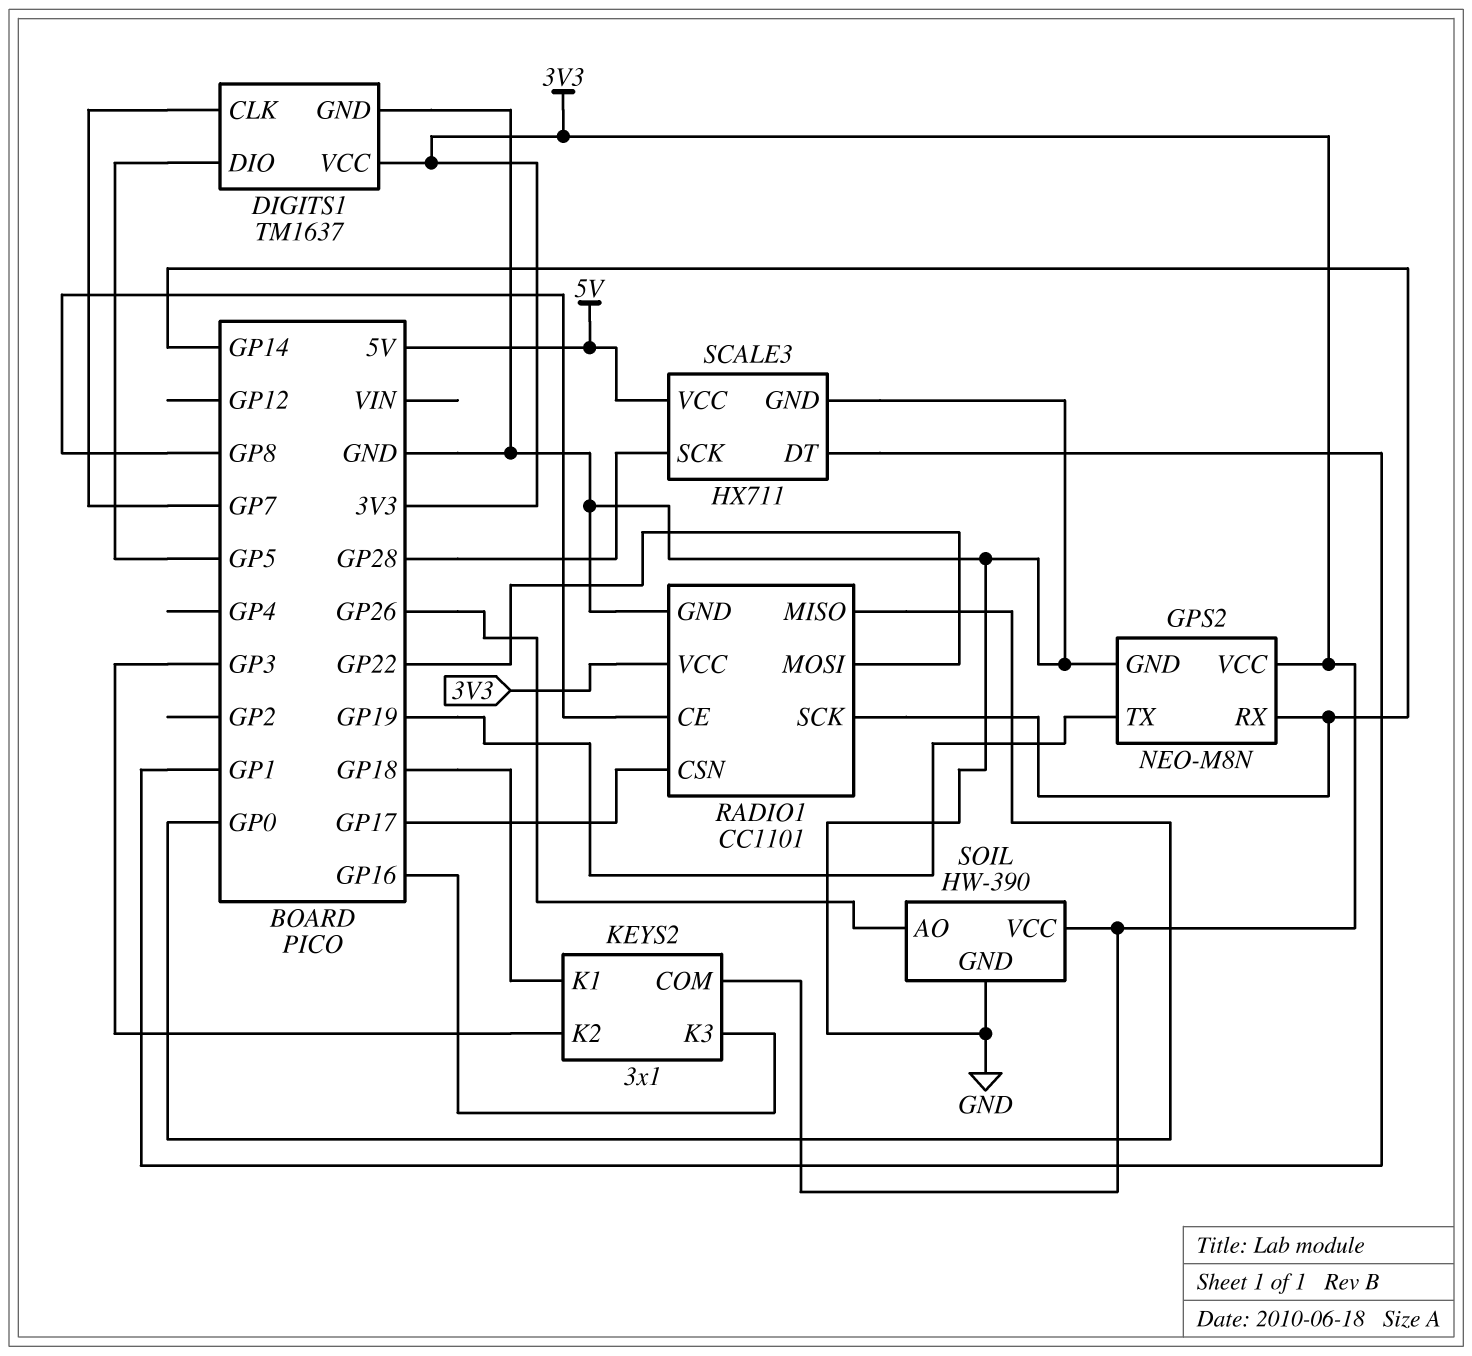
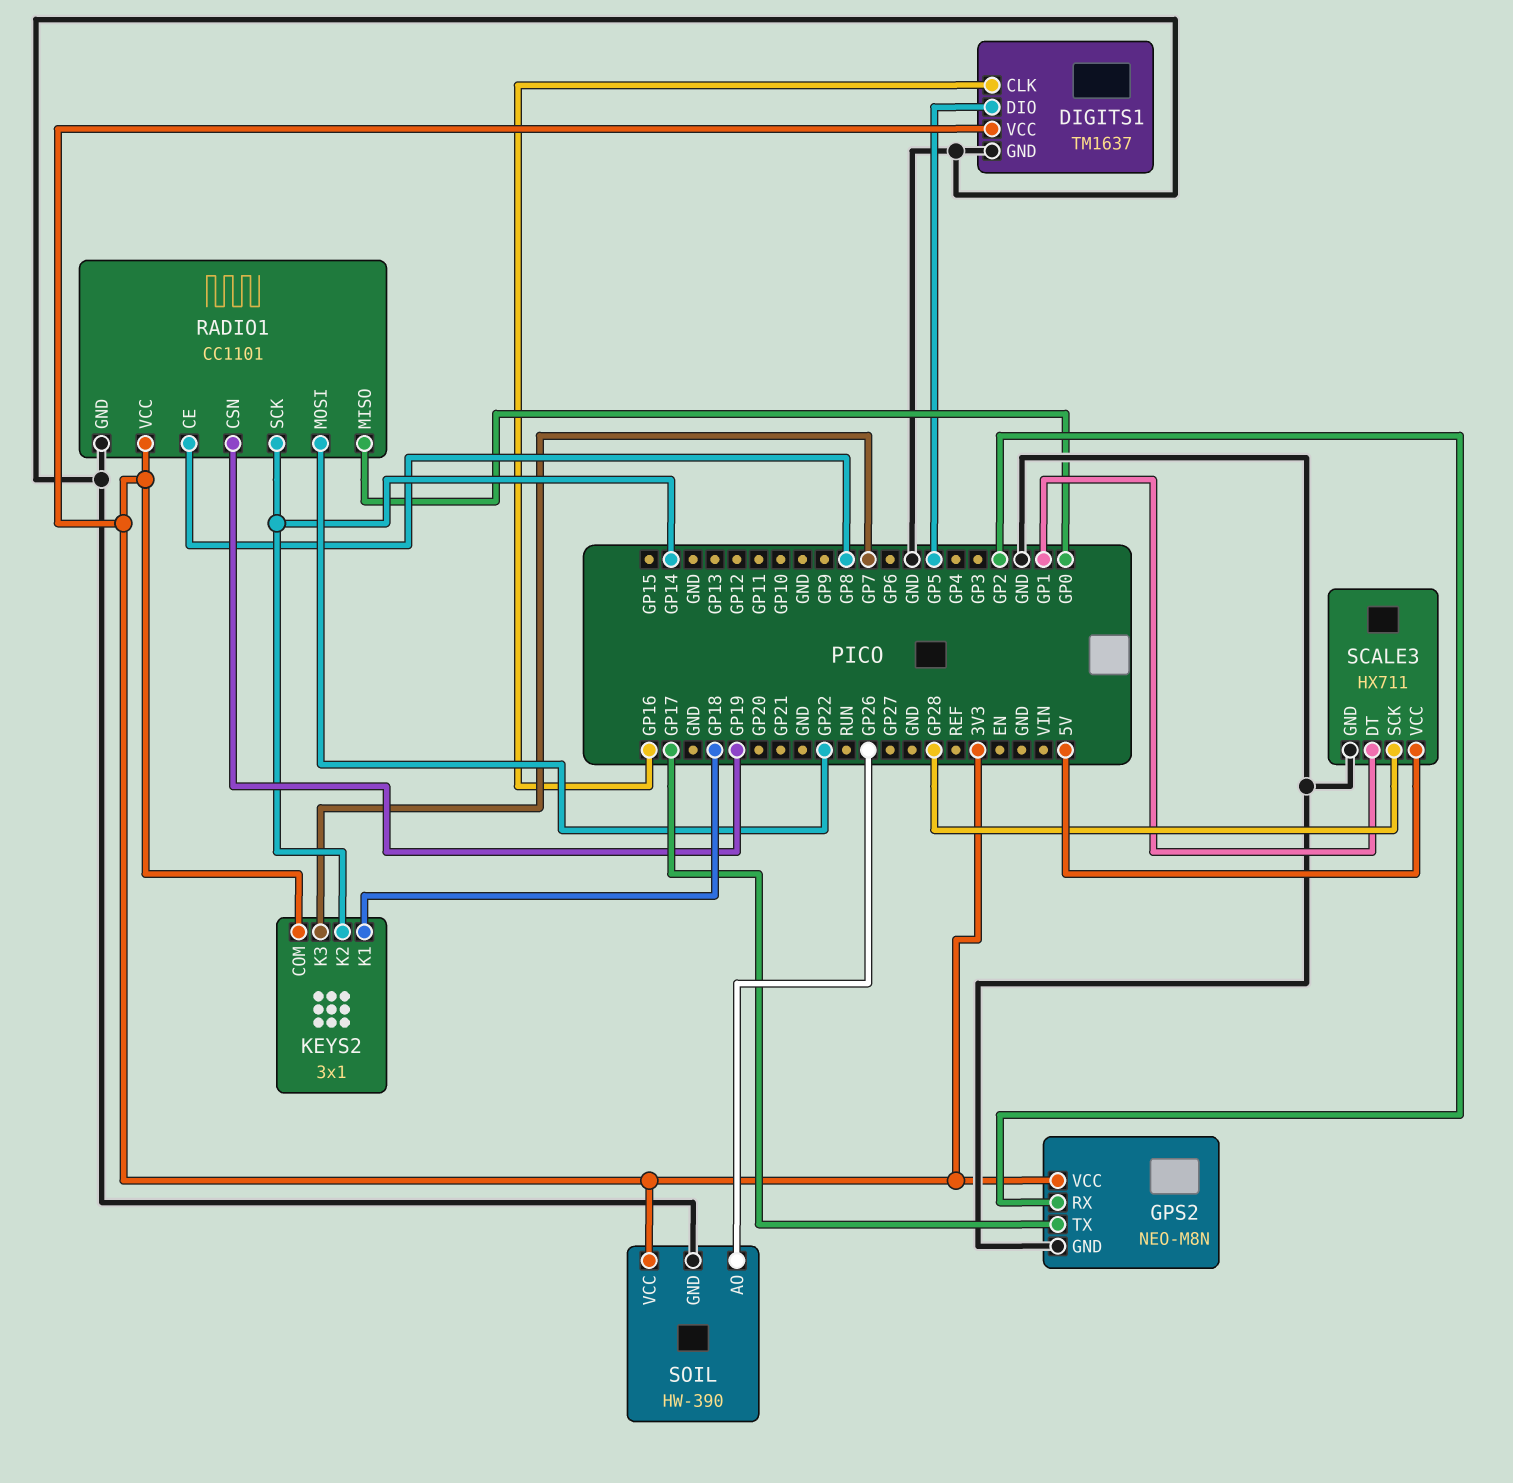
DIGITS1 pin CLK: GP7 -> GP16
GPS2 pin RX: GP14 -> GP2
GPS2 pin TX: GP19 -> GP17
KEYS2 pin K2: GP3 -> GP14
KEYS2 pin K3: GP16 -> GP7
RADIO1 pin CSN: GP17 -> GP19

